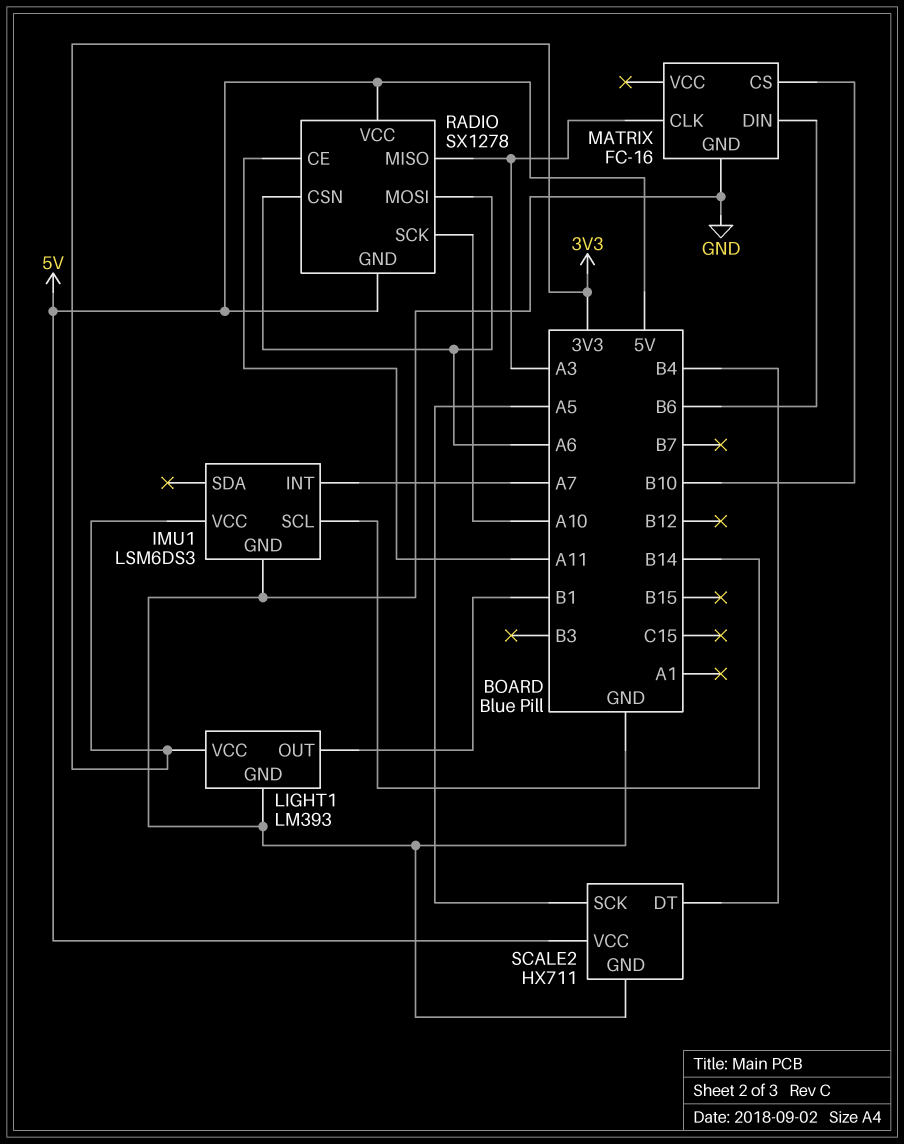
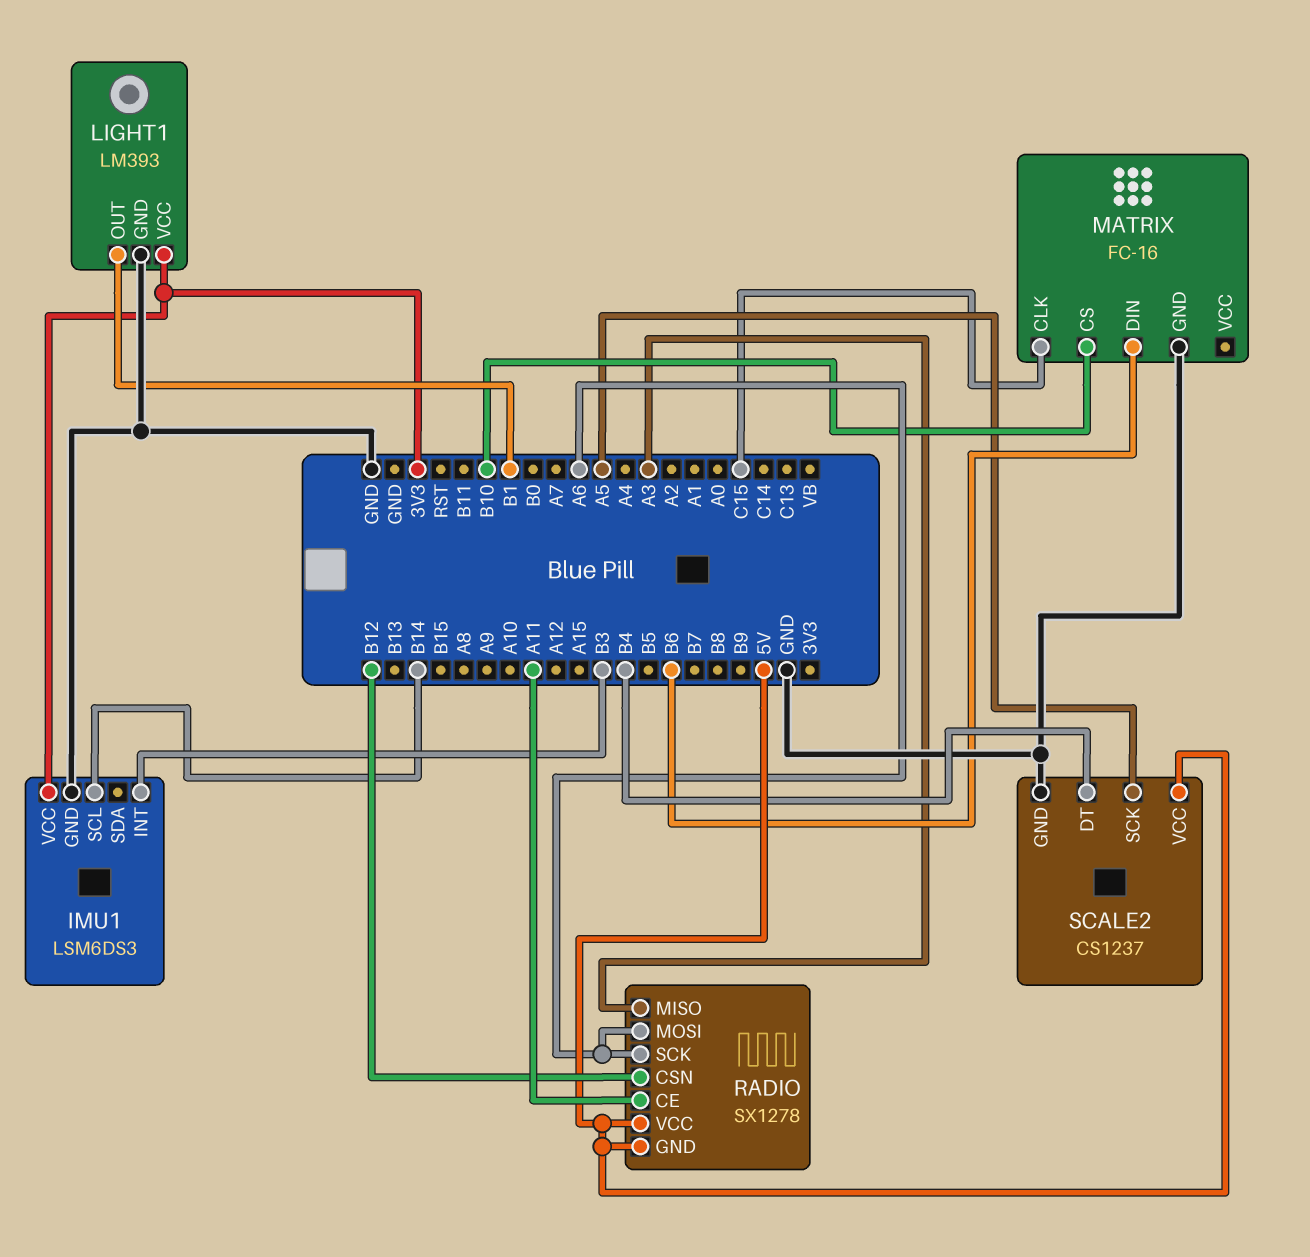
IMU1 pin INT: A7 -> B3
MATRIX pin CLK: A3 -> C15
RADIO pin CSN: A6 -> B12
RADIO pin SCK: A10 -> A6
SCALE2: HX711 -> CS1237

